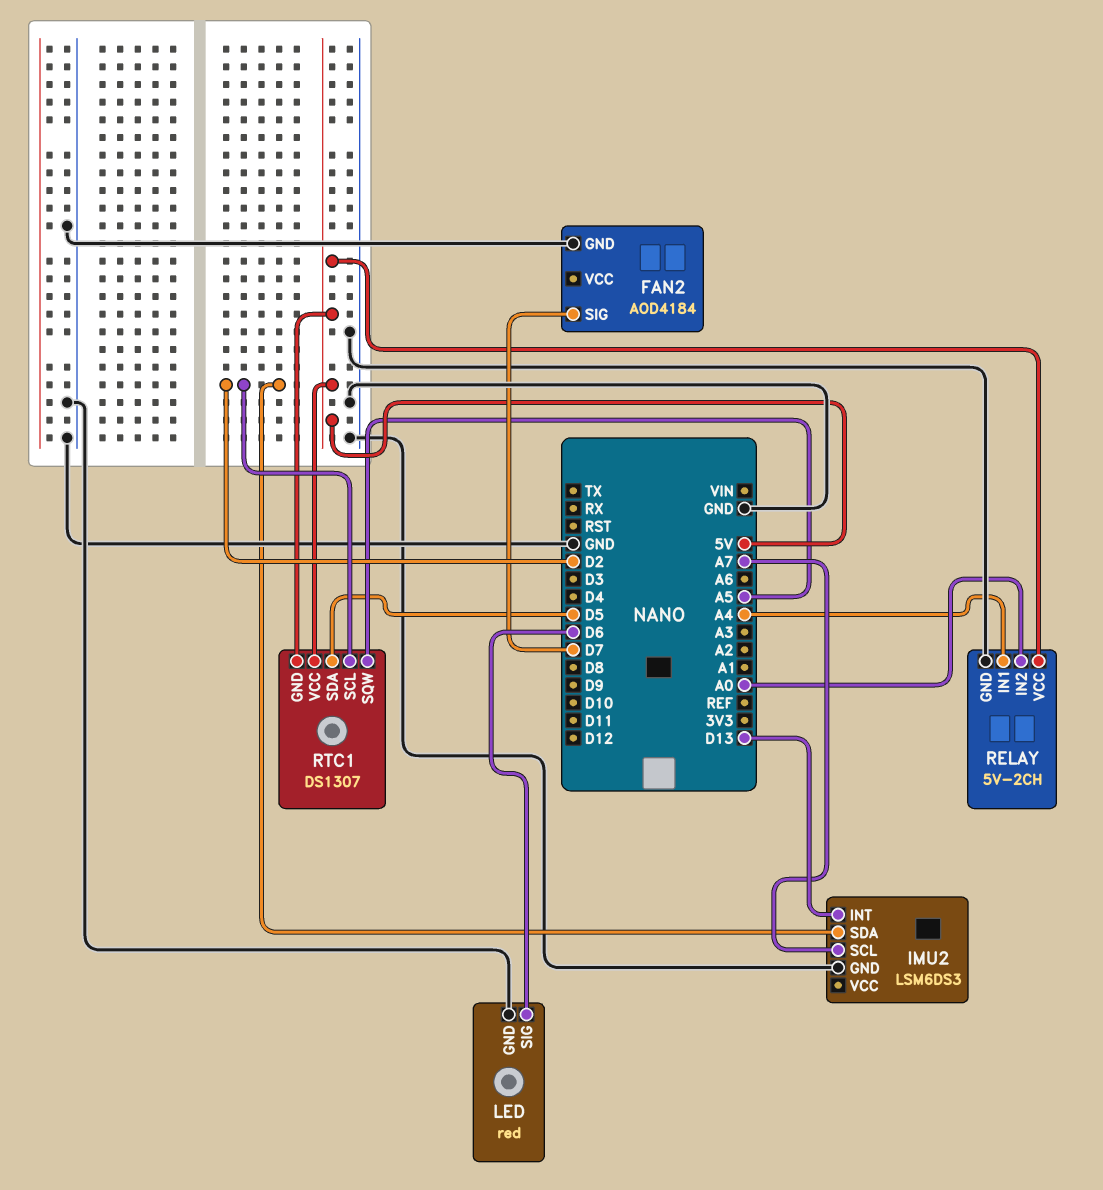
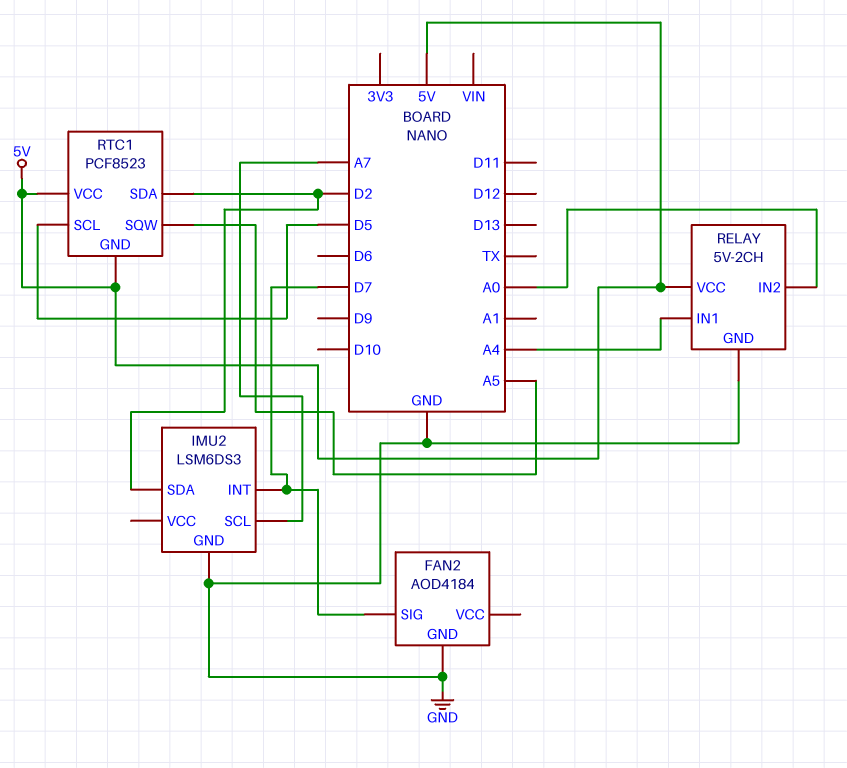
IMU2 pin INT: D13 -> D7
LED: red -> none
LED pin GND: GND -> none
LED pin SIG: D6 -> none
RTC1: DS1307 -> PCF8523
RTC1 pin SCL: D2 -> D5
RTC1 pin SDA: D5 -> D2

